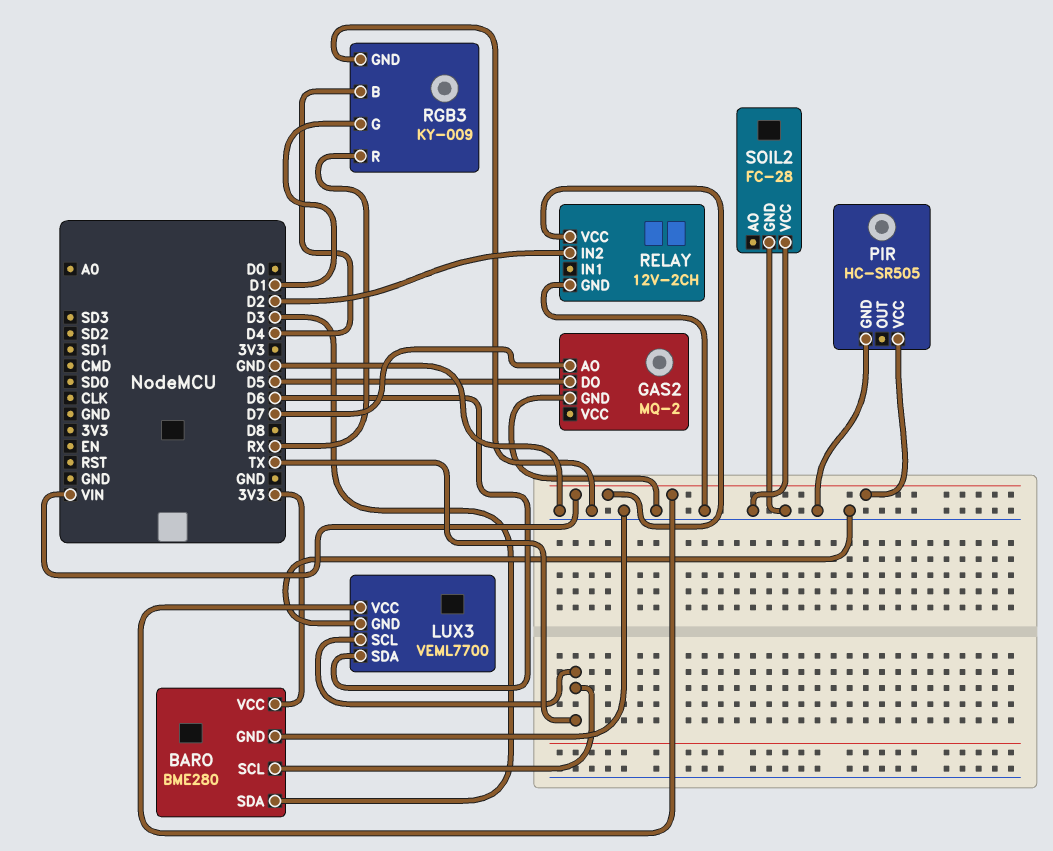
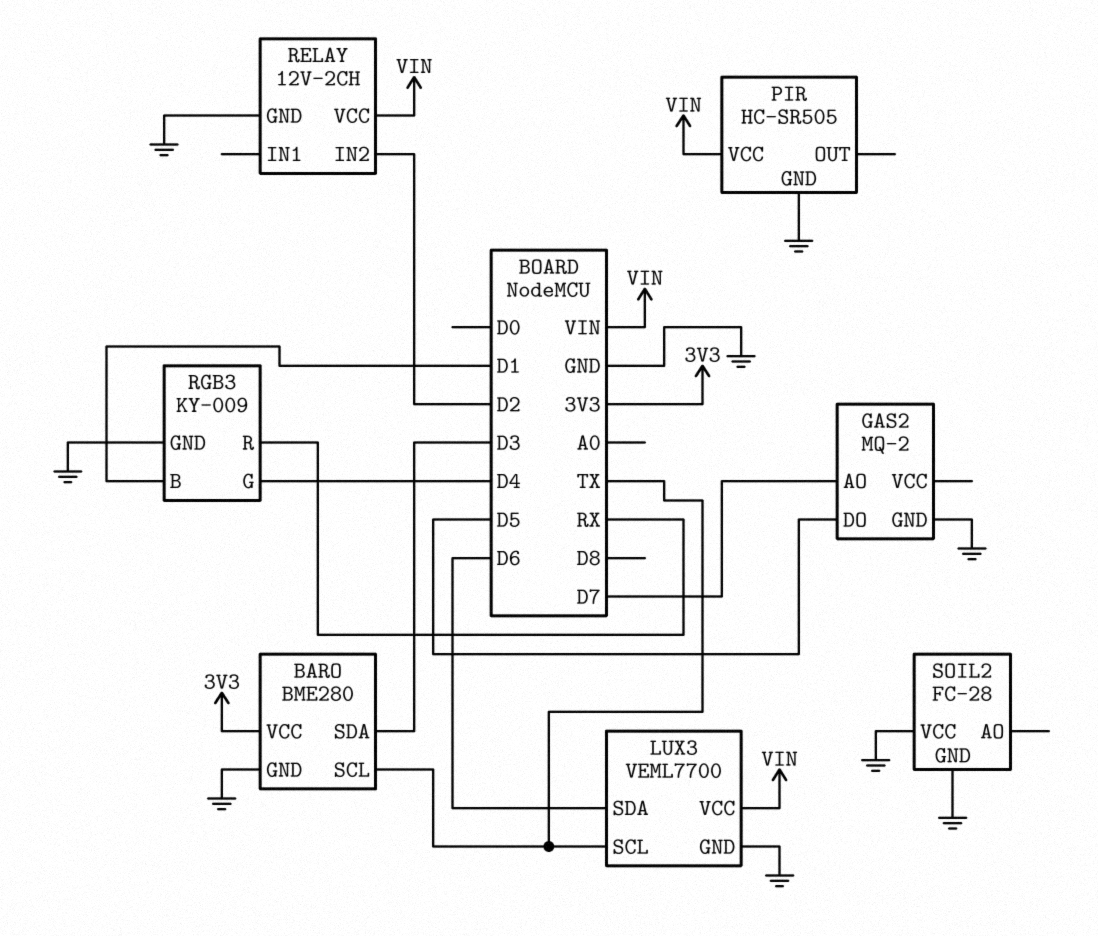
RGB3 pin B: D4 -> D1
RGB3 pin G: D1 -> D4

